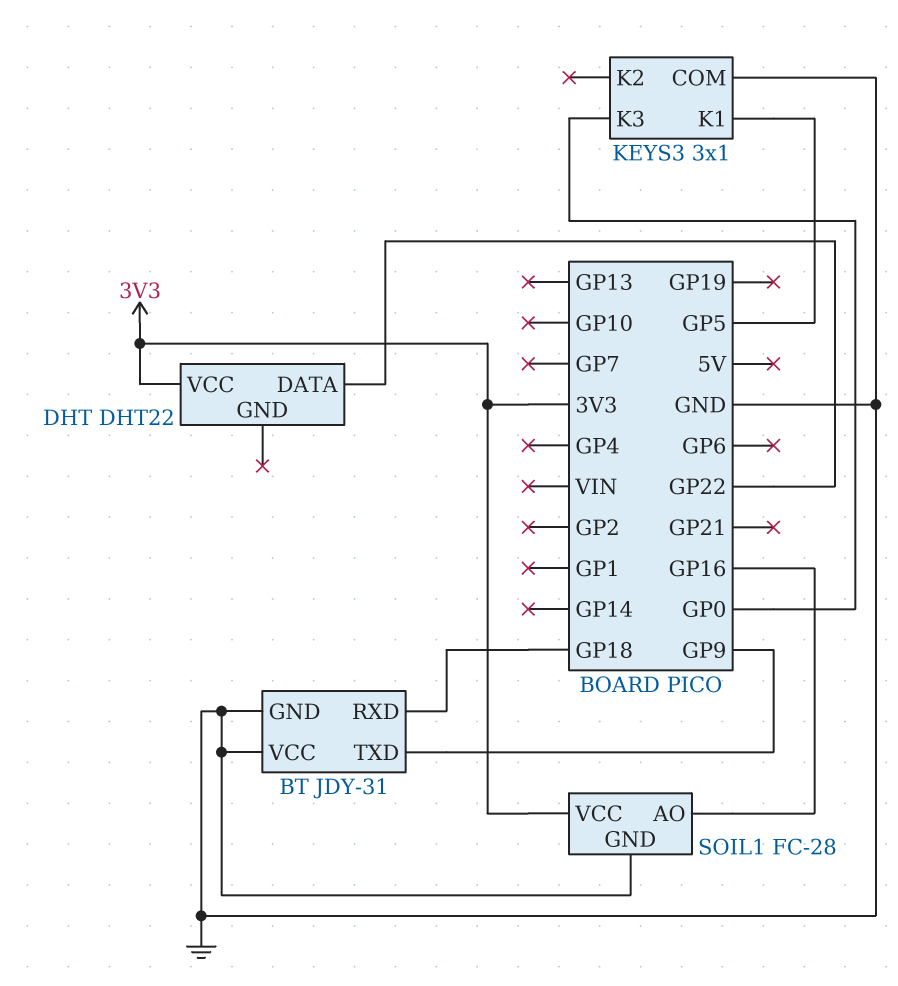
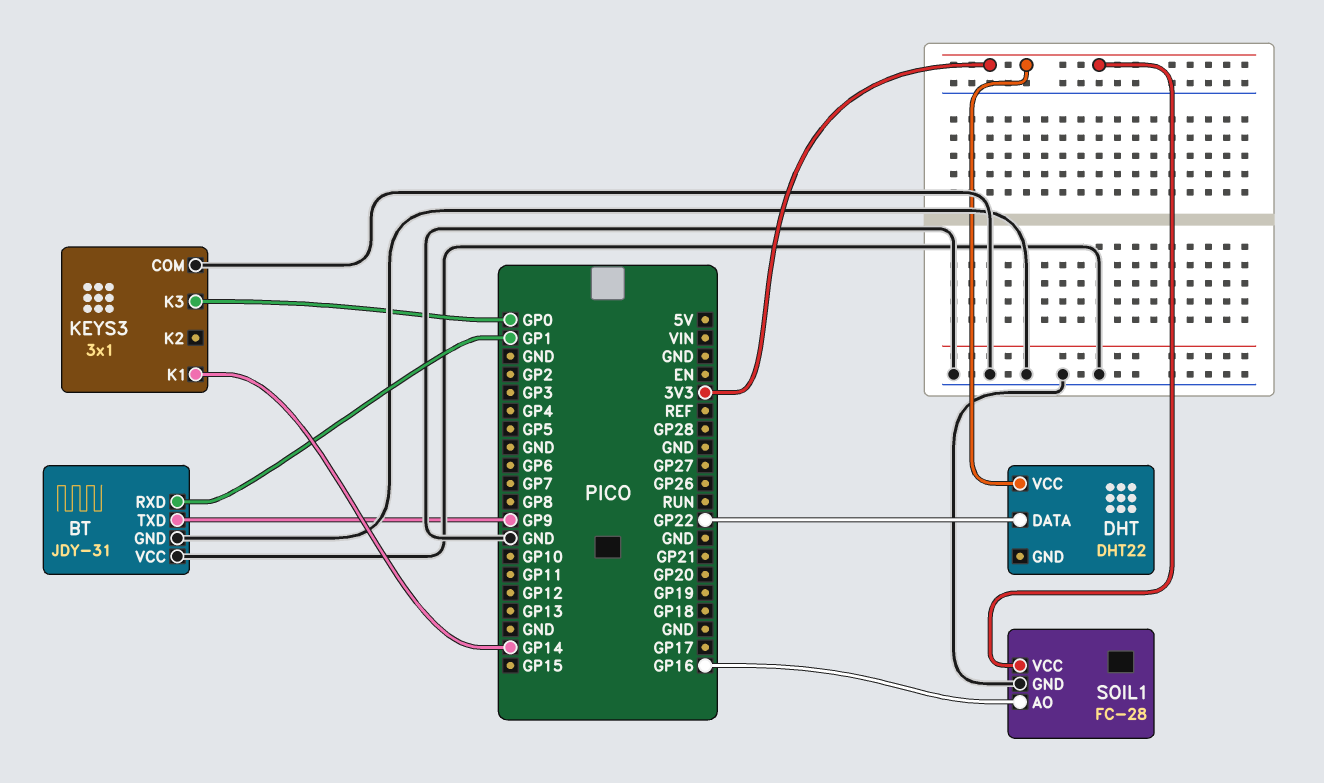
BT pin RXD: GP18 -> GP1
KEYS3 pin K1: GP5 -> GP14

